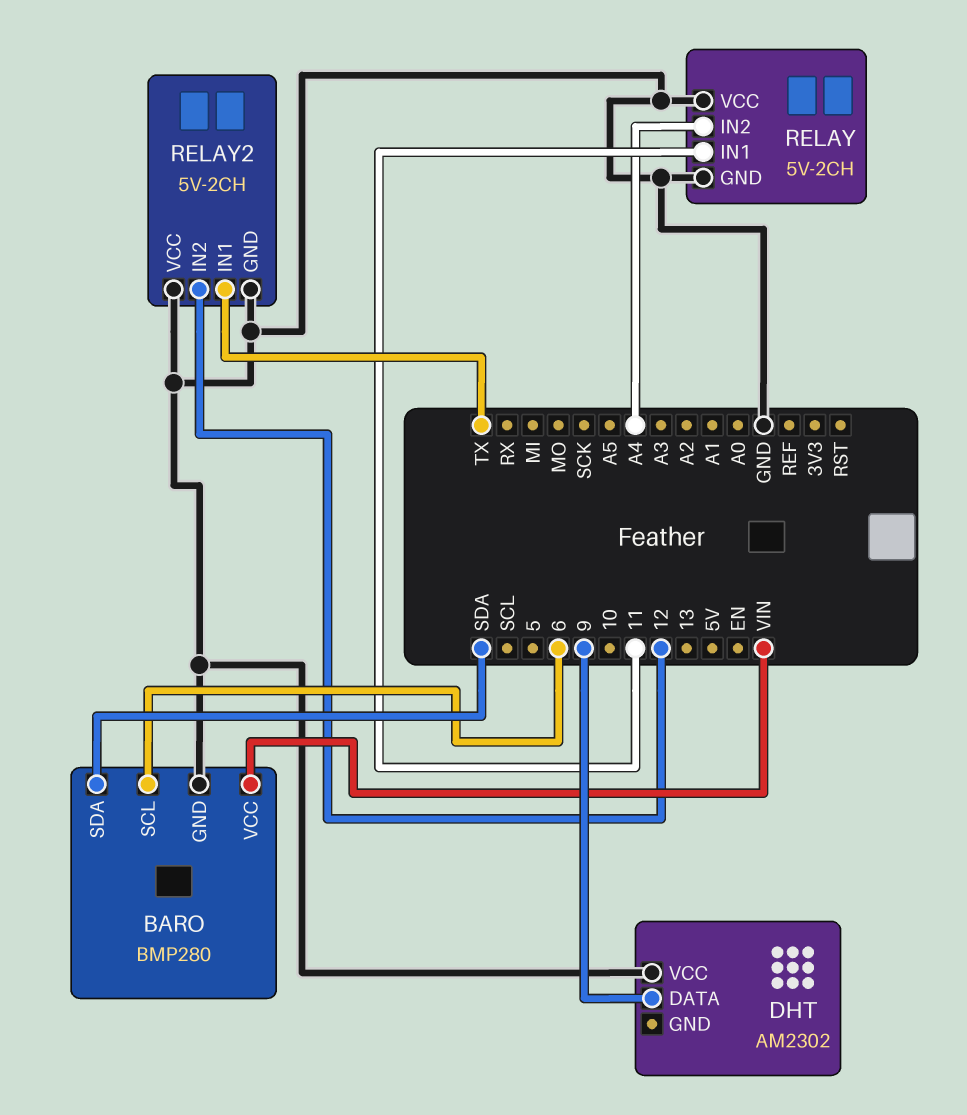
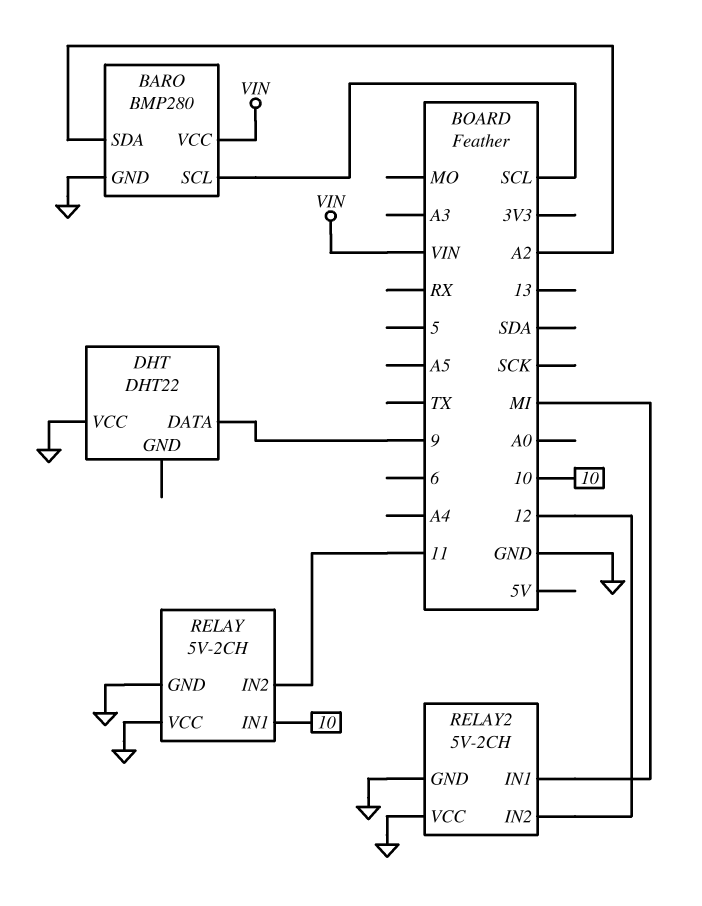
BARO pin SCL: 6 -> SCL
BARO pin SDA: SDA -> A2
DHT: AM2302 -> DHT22
RELAY pin IN1: 11 -> 10
RELAY pin IN2: A4 -> 11
RELAY2 pin IN1: TX -> MI

